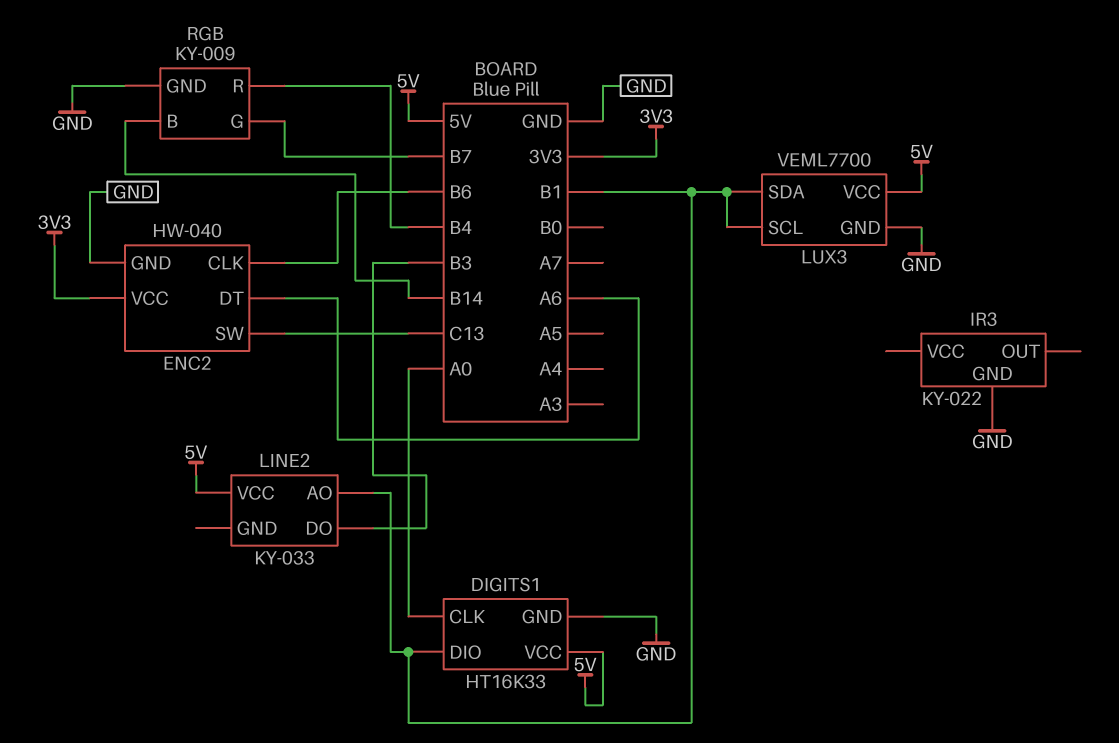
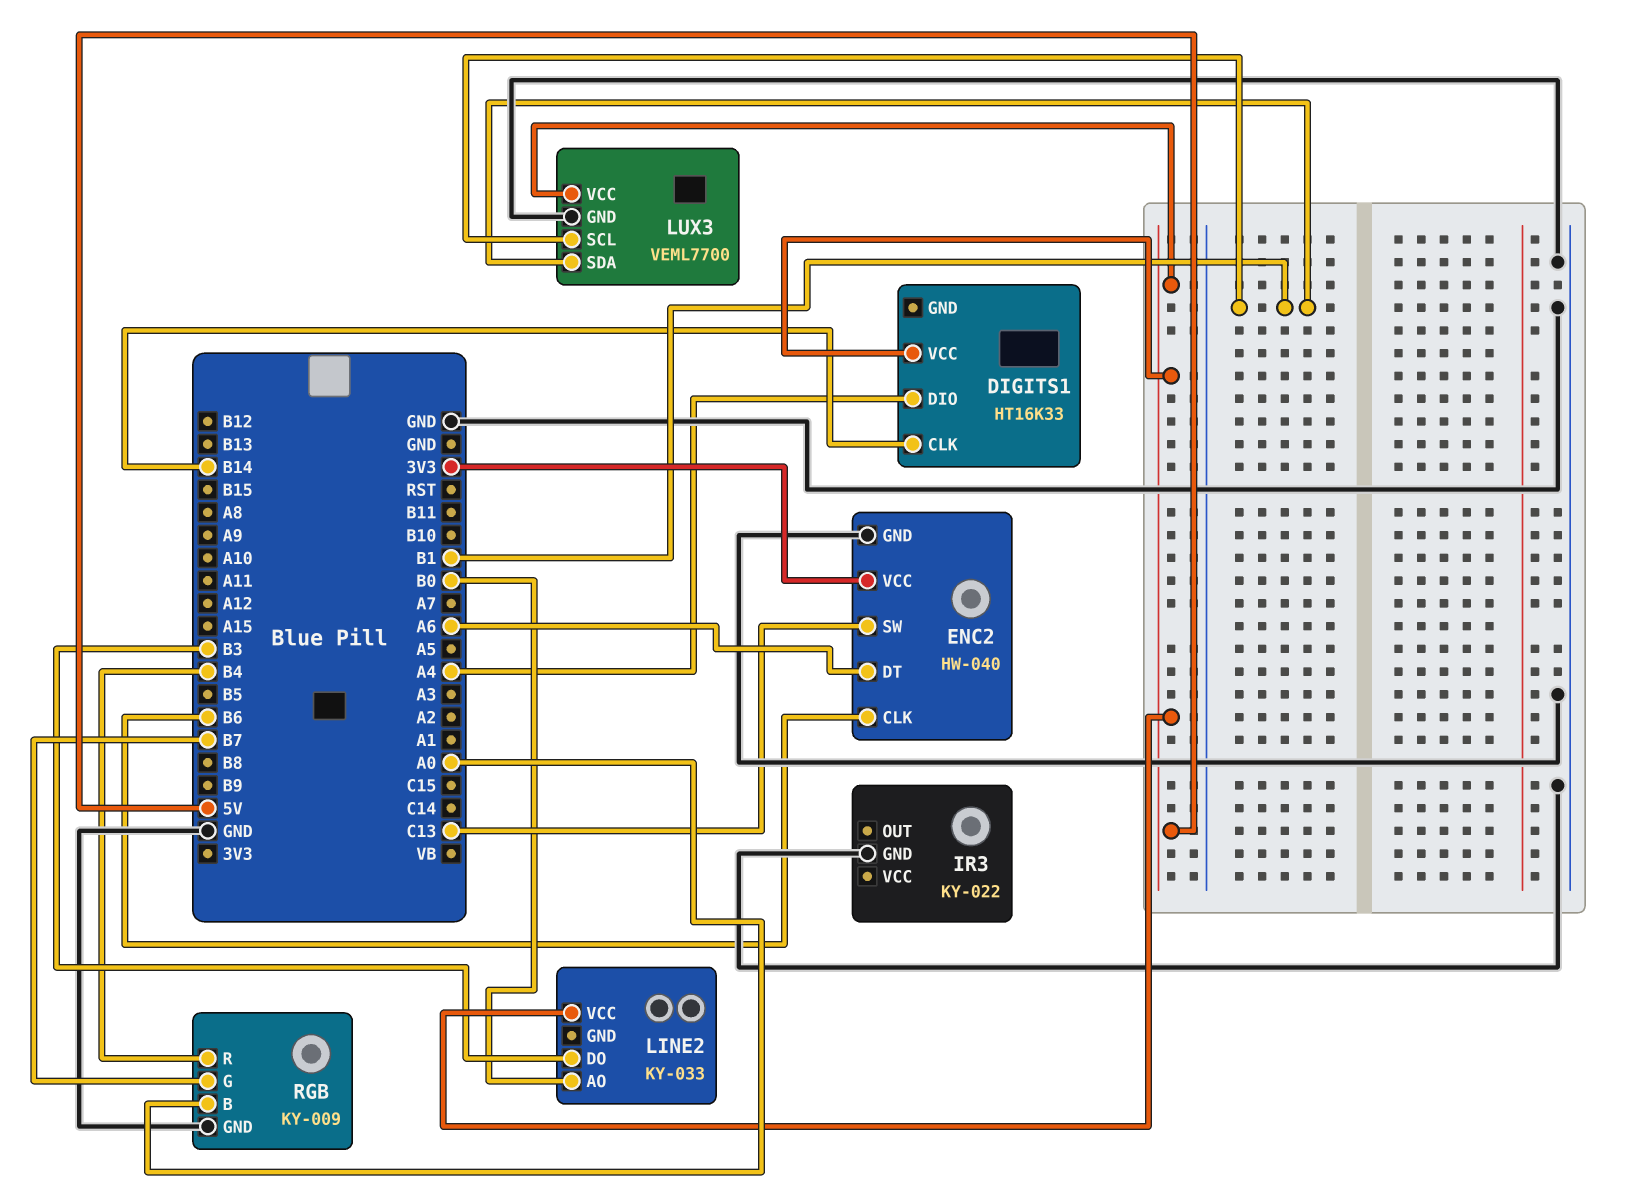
DIGITS1 pin CLK: A0 -> B14
DIGITS1 pin DIO: B1 -> A4
DIGITS1 pin GND: GND -> none
LINE2 pin AO: B1 -> B0
RGB pin B: B14 -> A0

